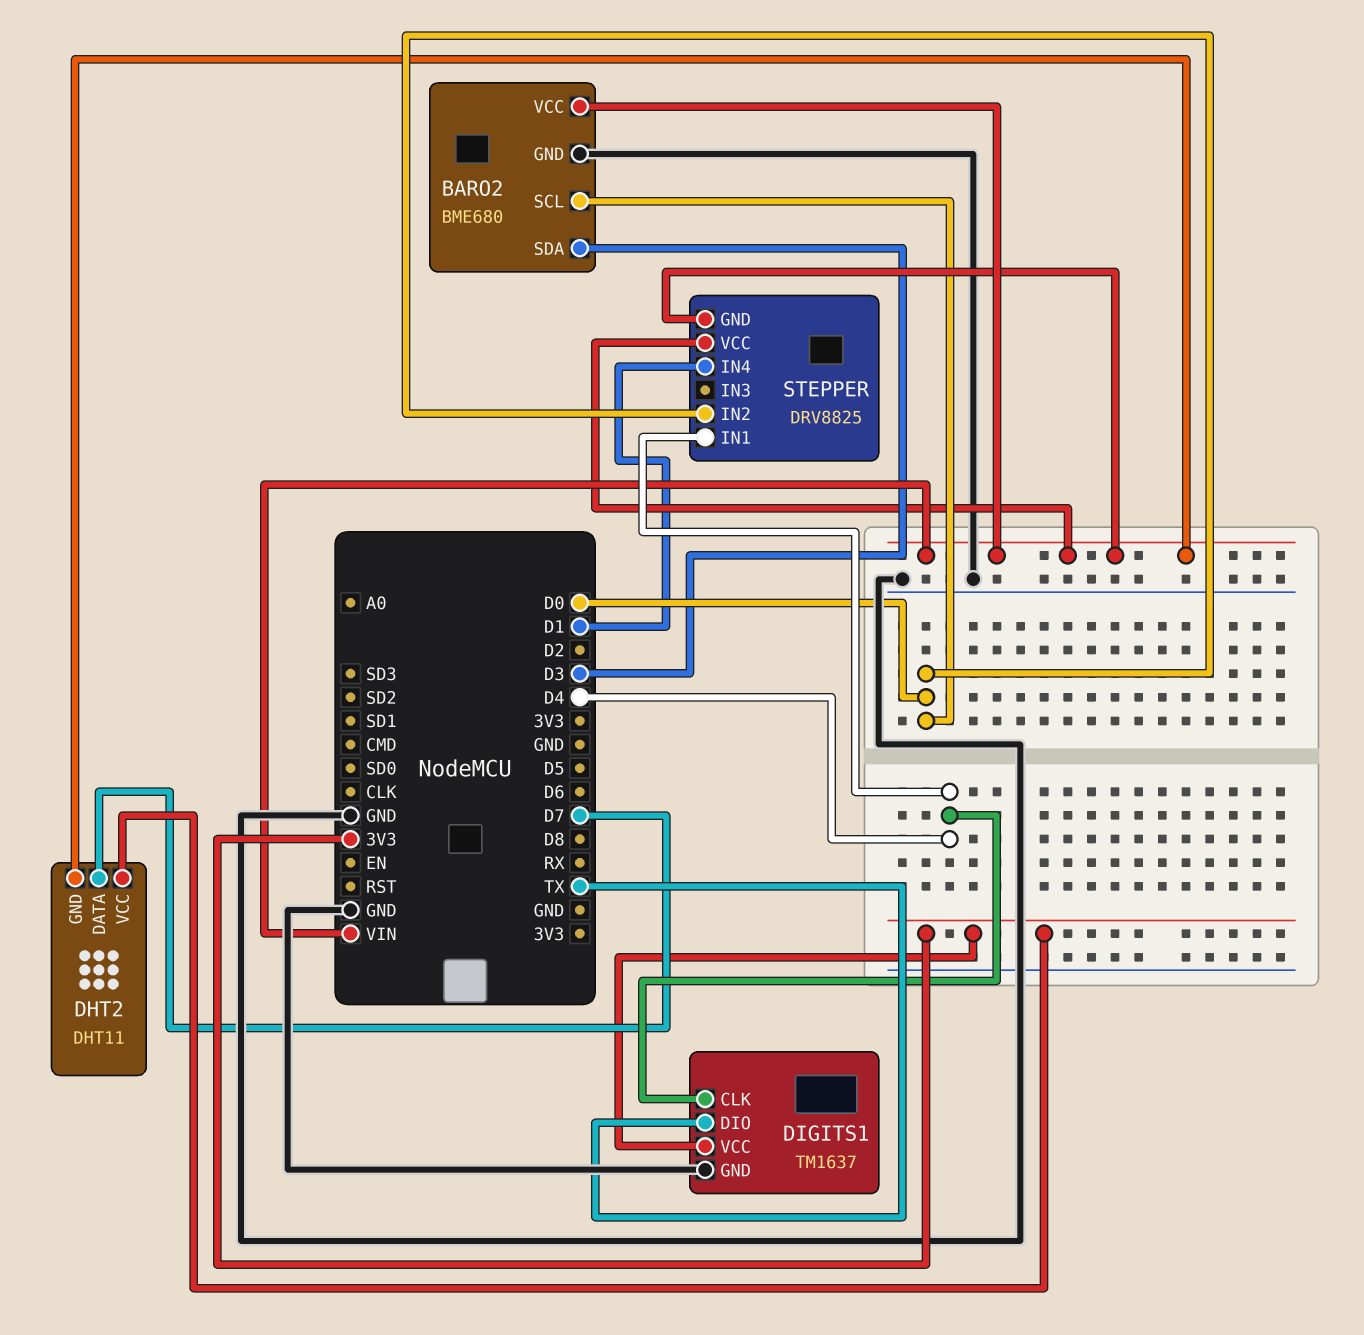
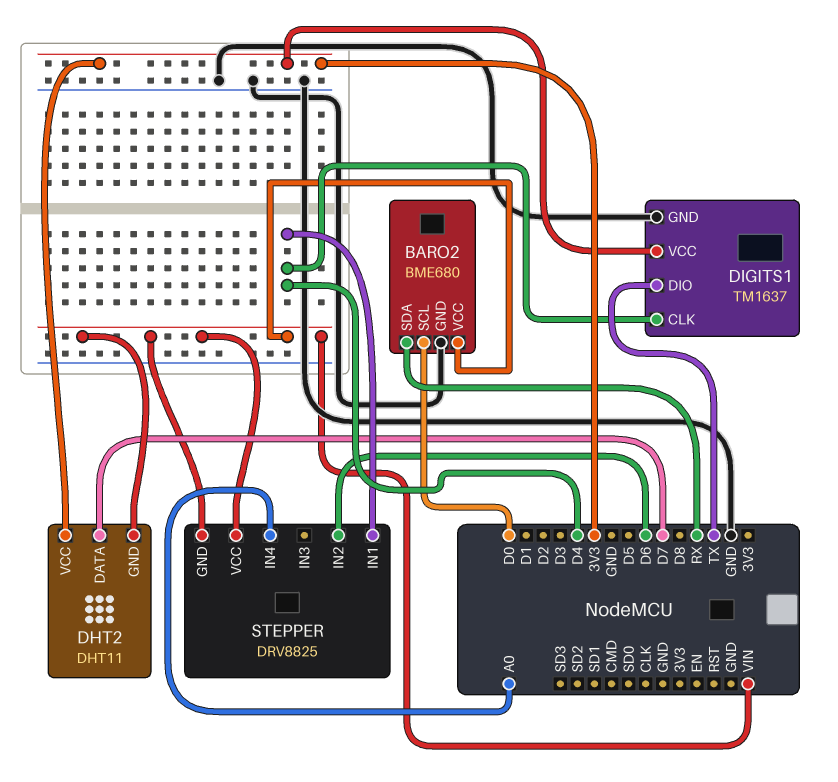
BARO2 pin SDA: D3 -> RX
STEPPER pin IN2: D0 -> D6
STEPPER pin IN4: D1 -> A0

